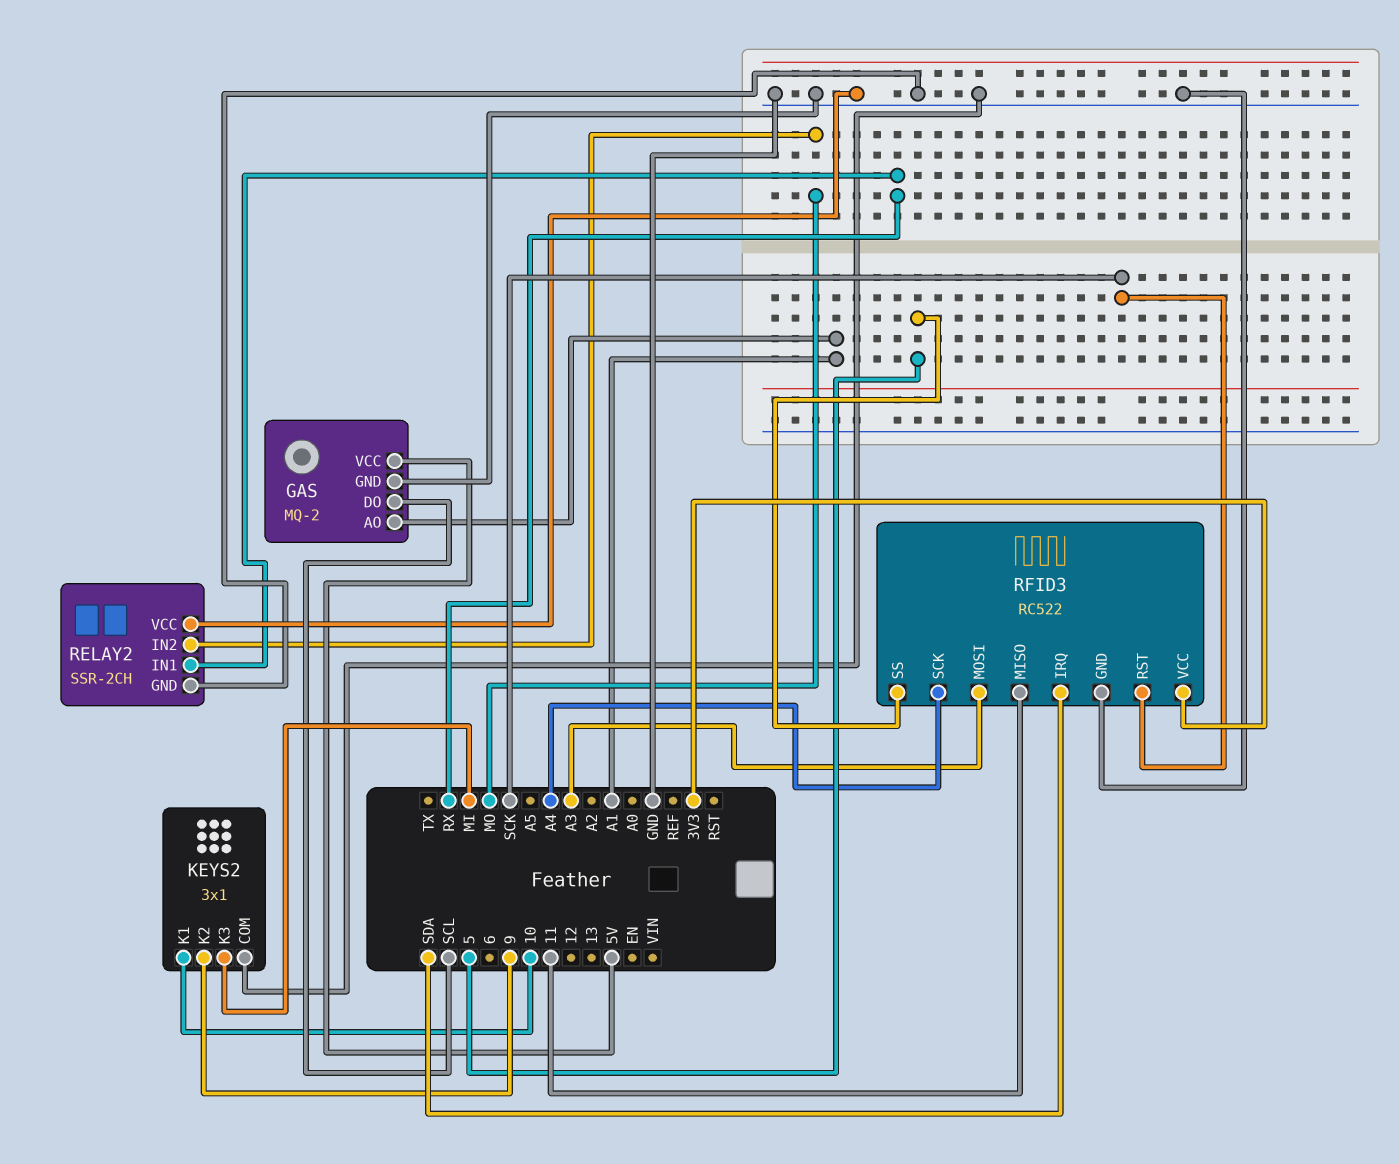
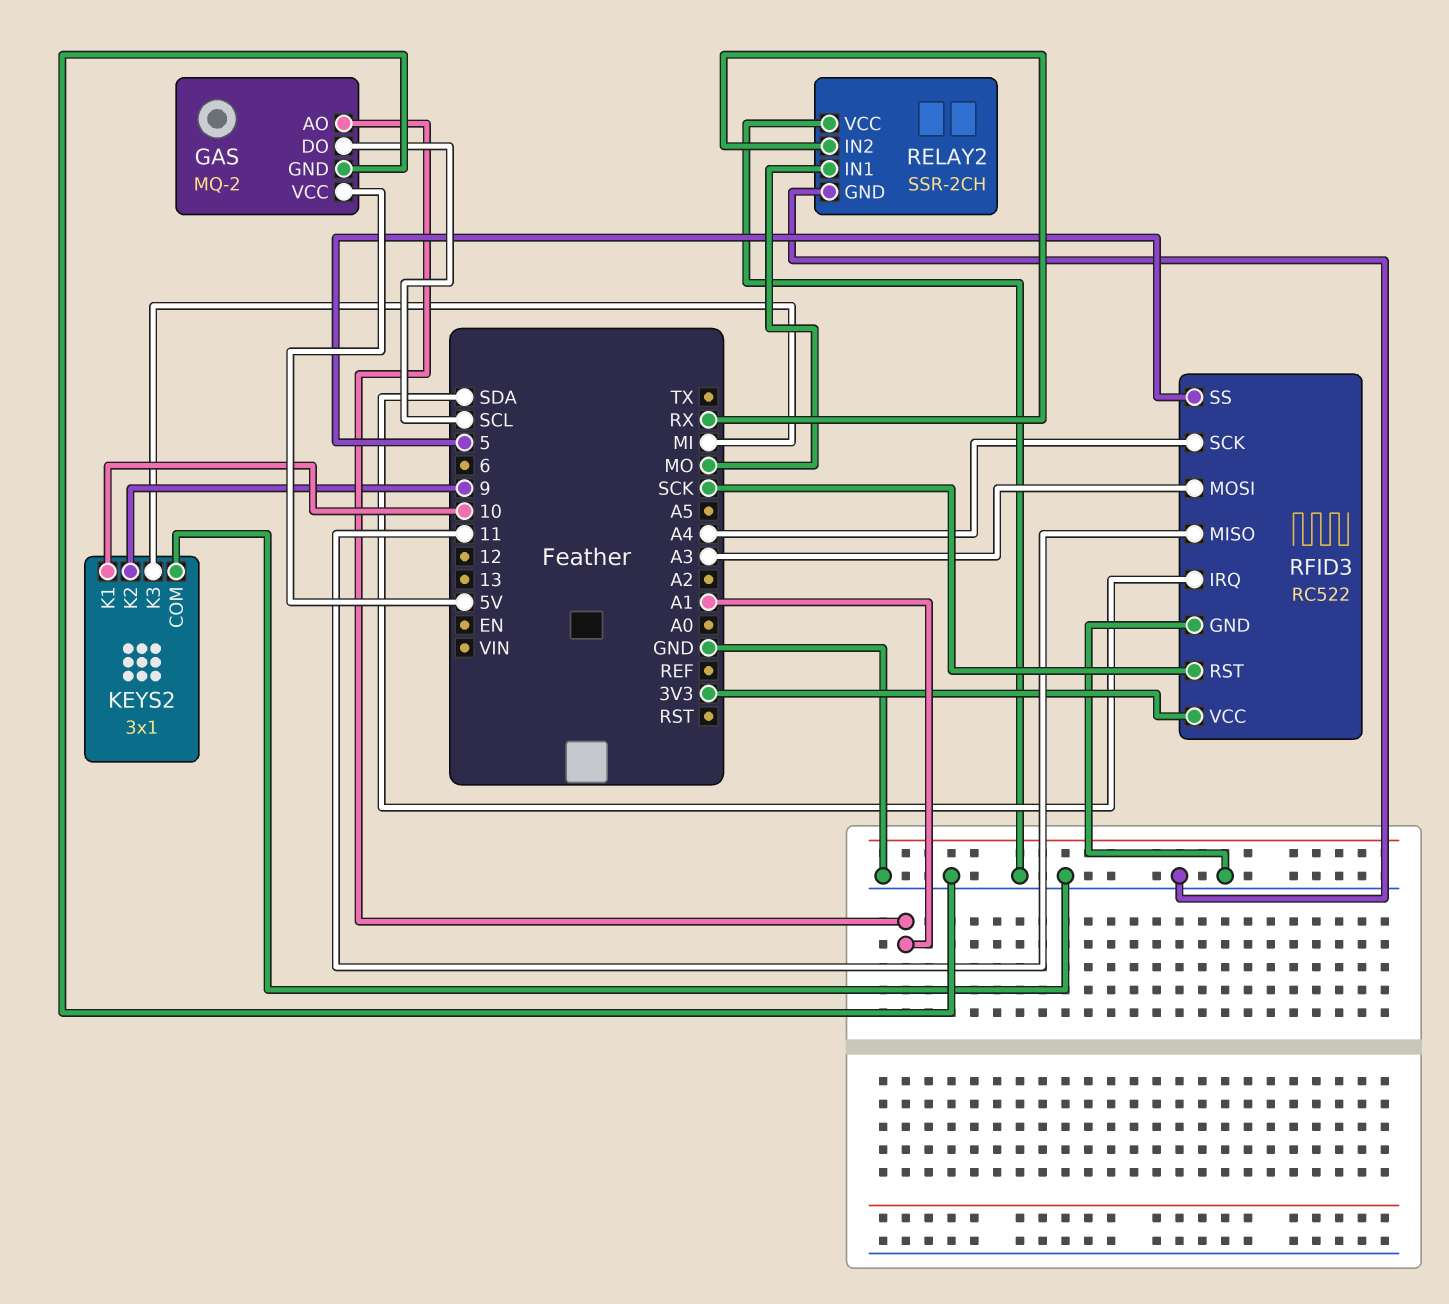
RELAY2 pin IN1: RX -> MO
RELAY2 pin IN2: MO -> RX

